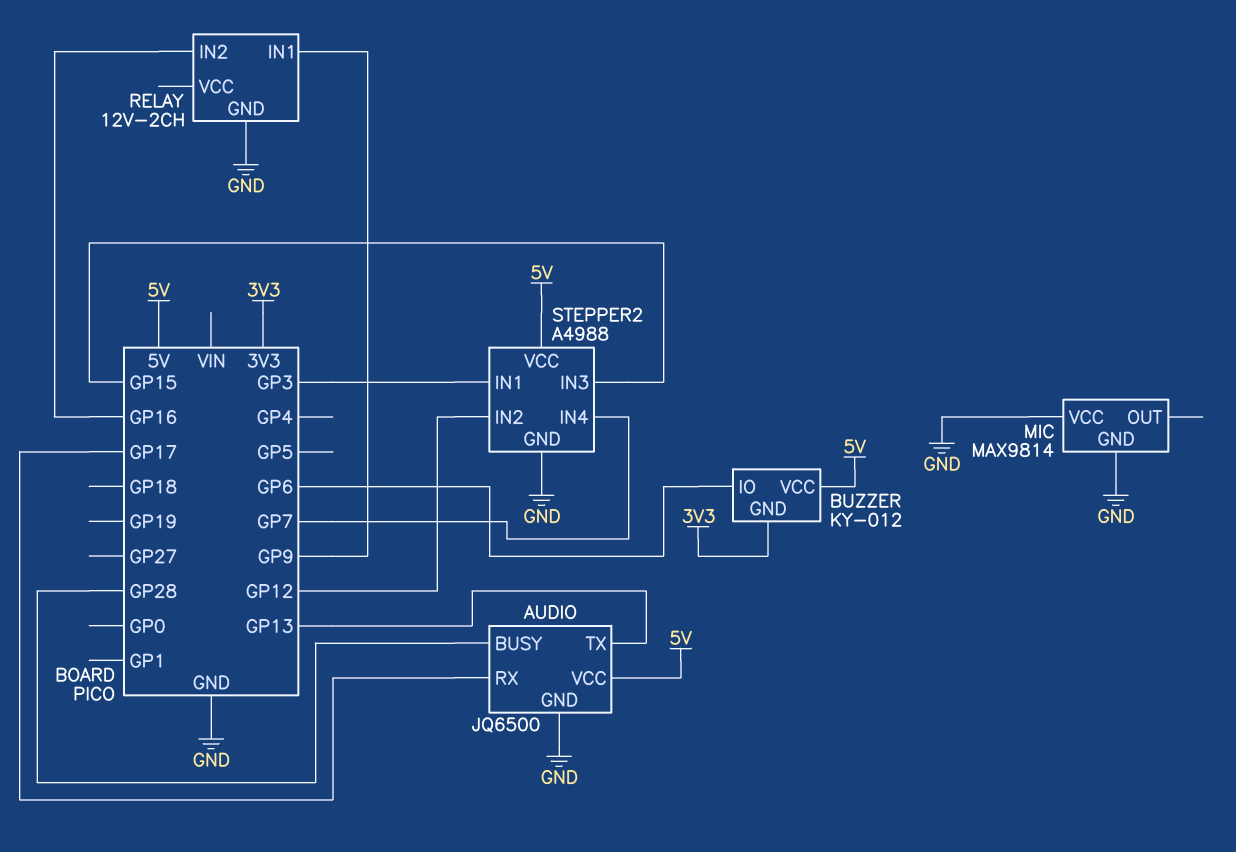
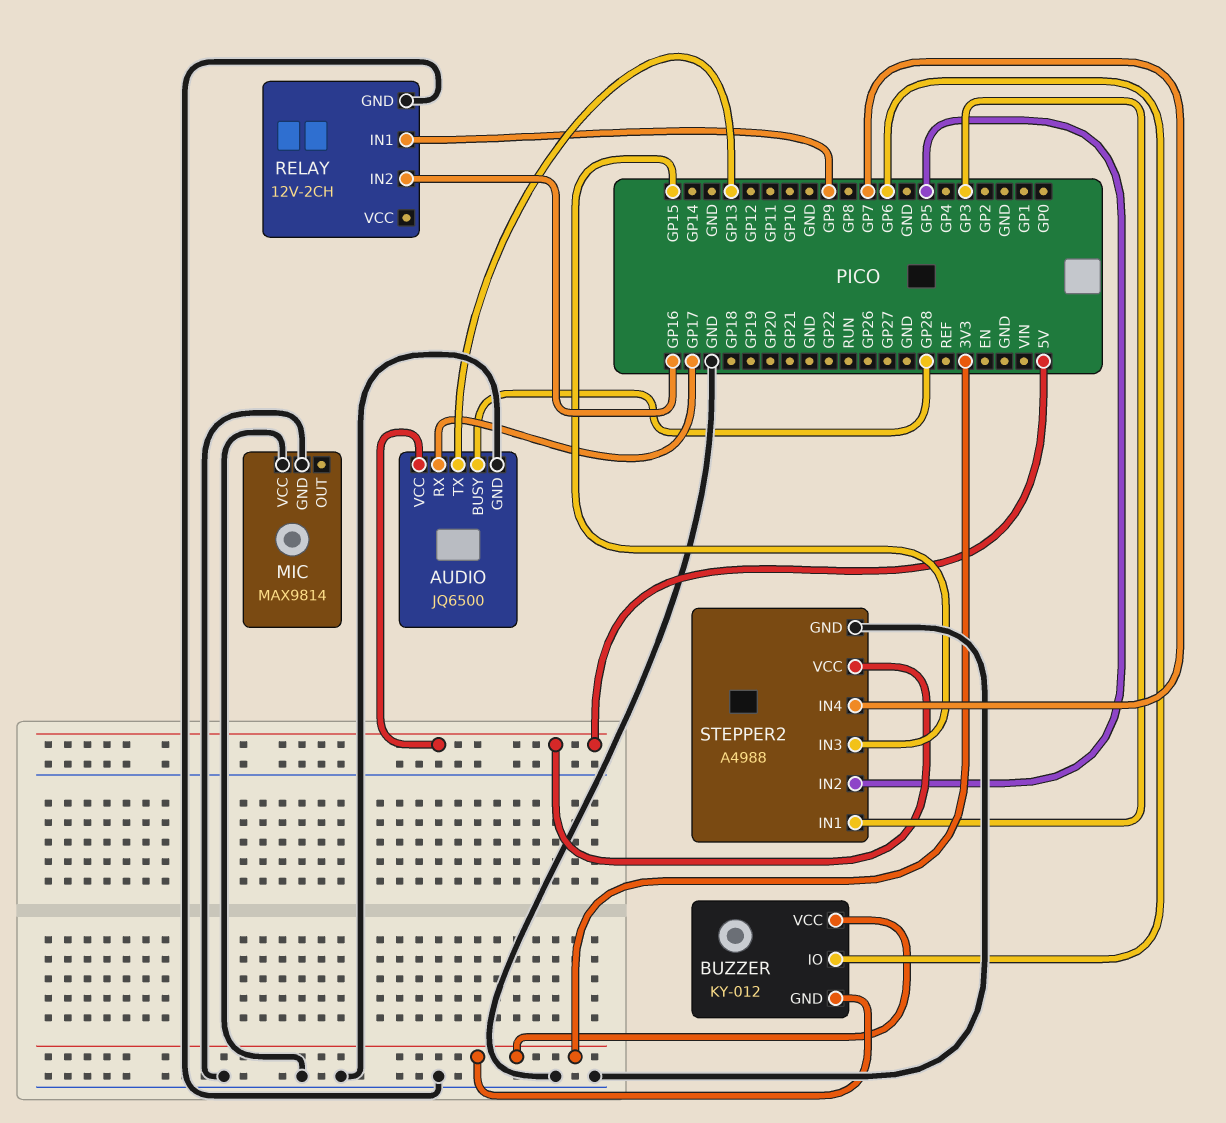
BUZZER pin VCC: 5V -> 3V3
STEPPER2 pin IN2: GP12 -> GP5

